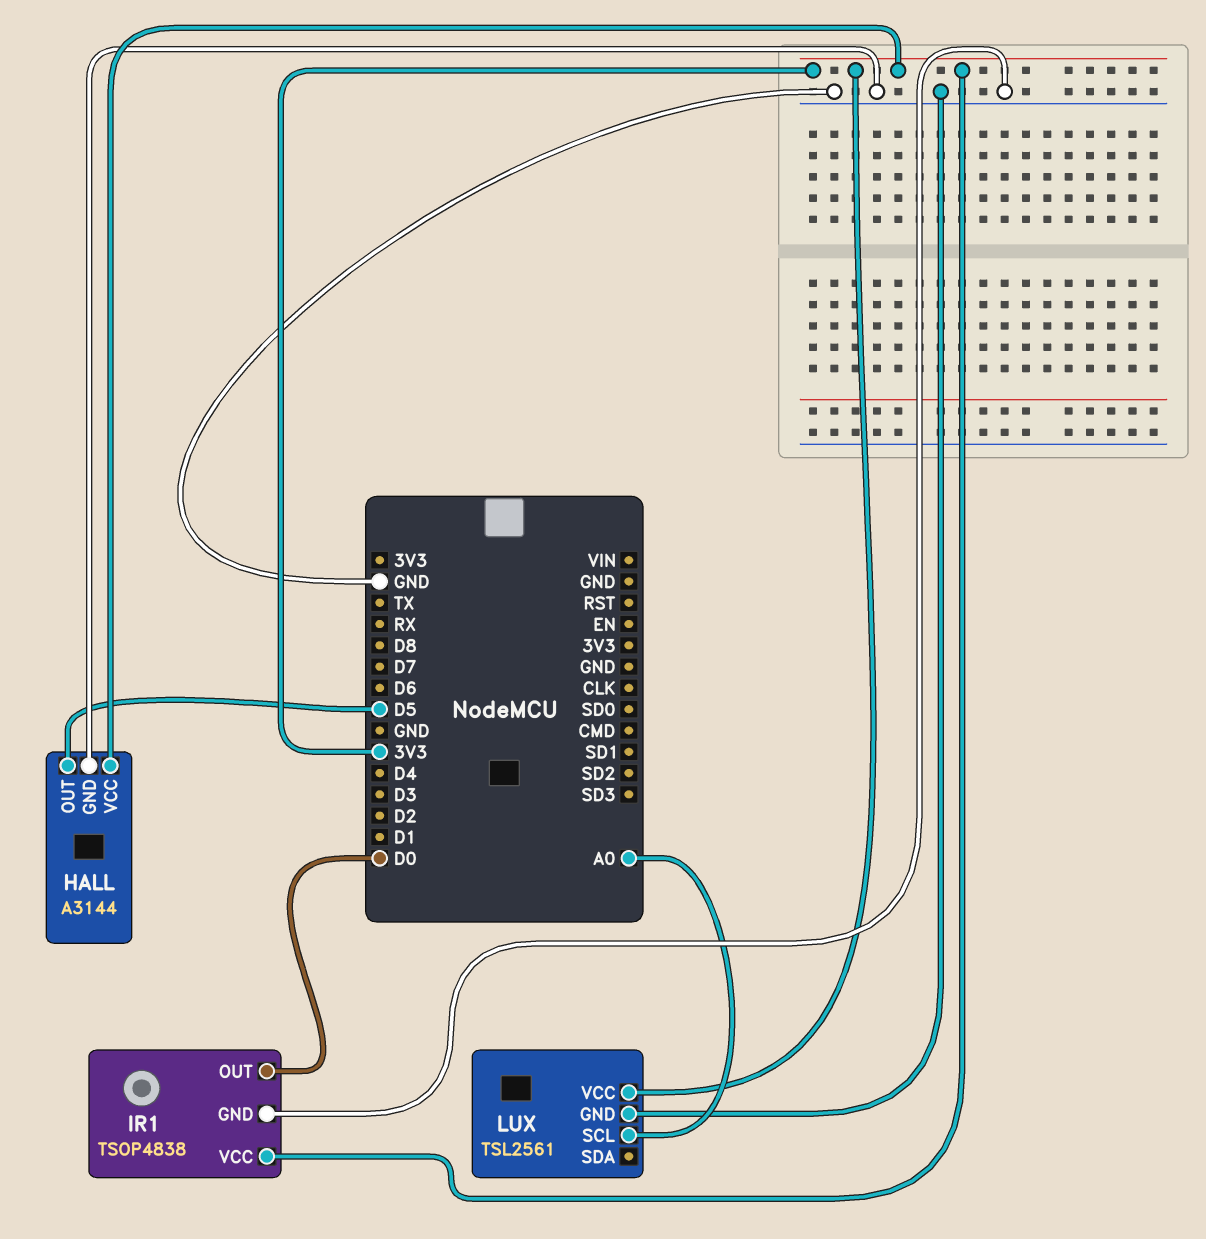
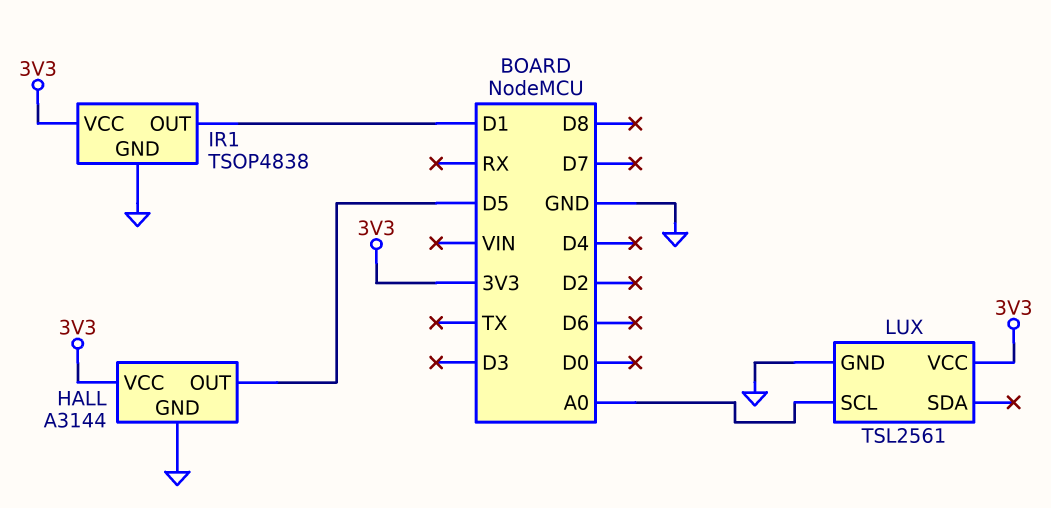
IR1 pin OUT: D0 -> D1

